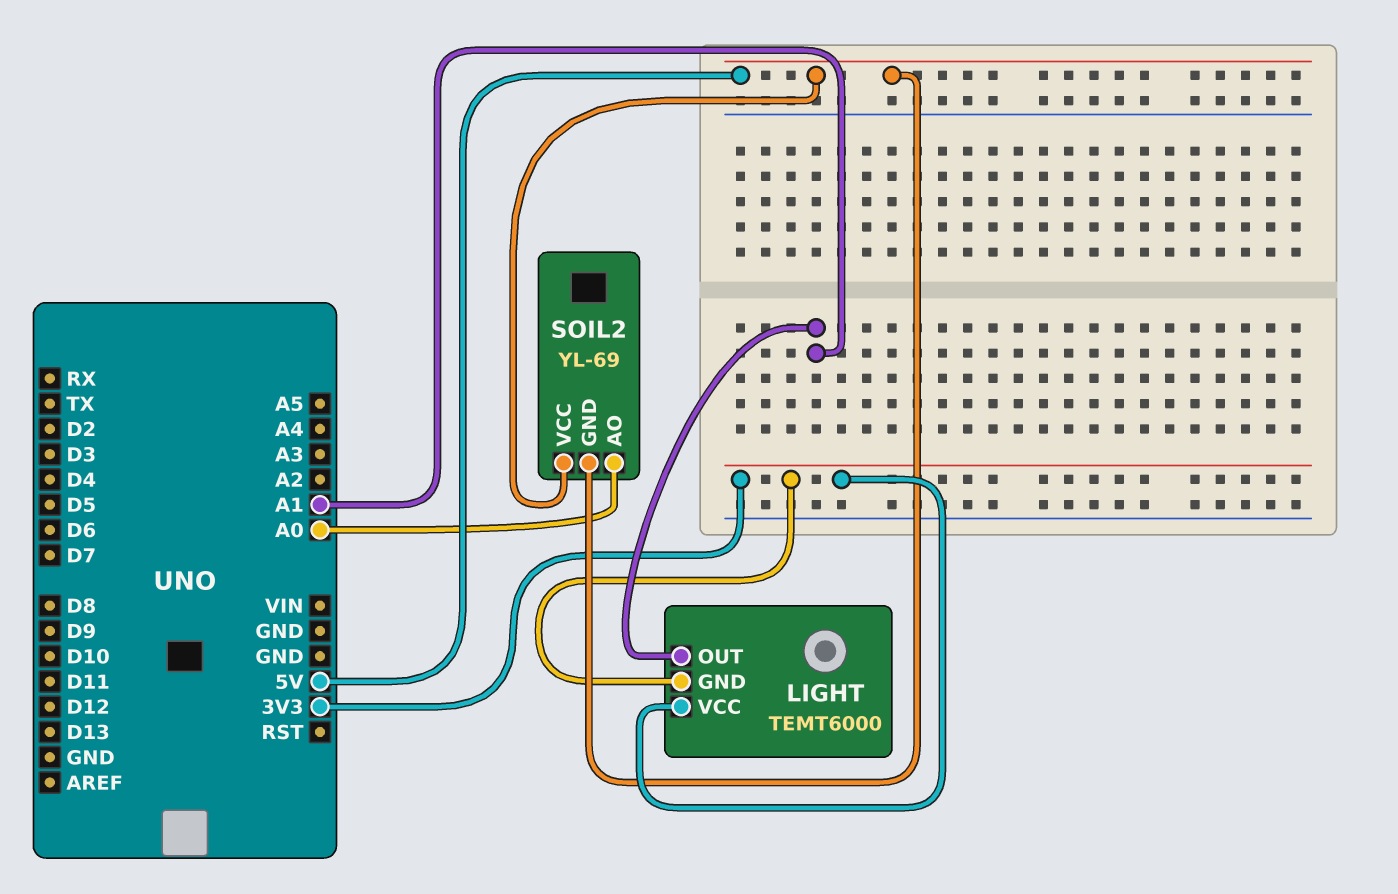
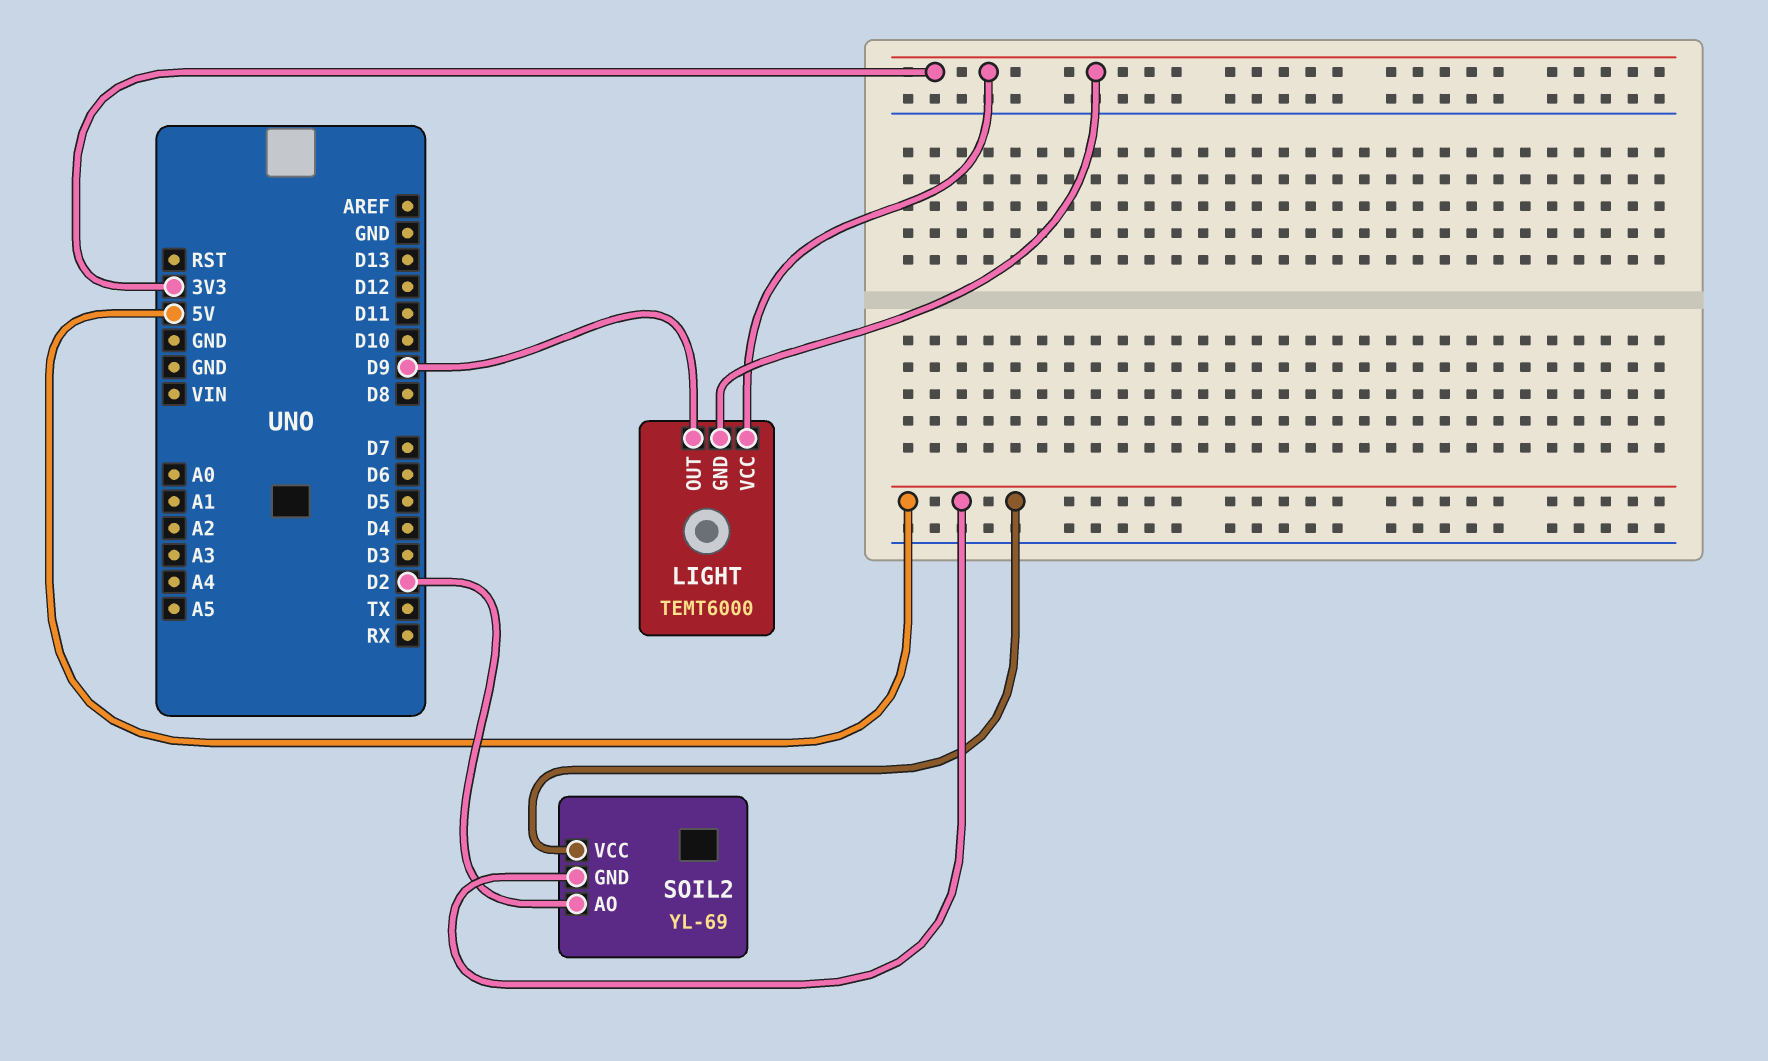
LIGHT pin OUT: A1 -> D9
SOIL2 pin AO: A0 -> D2

